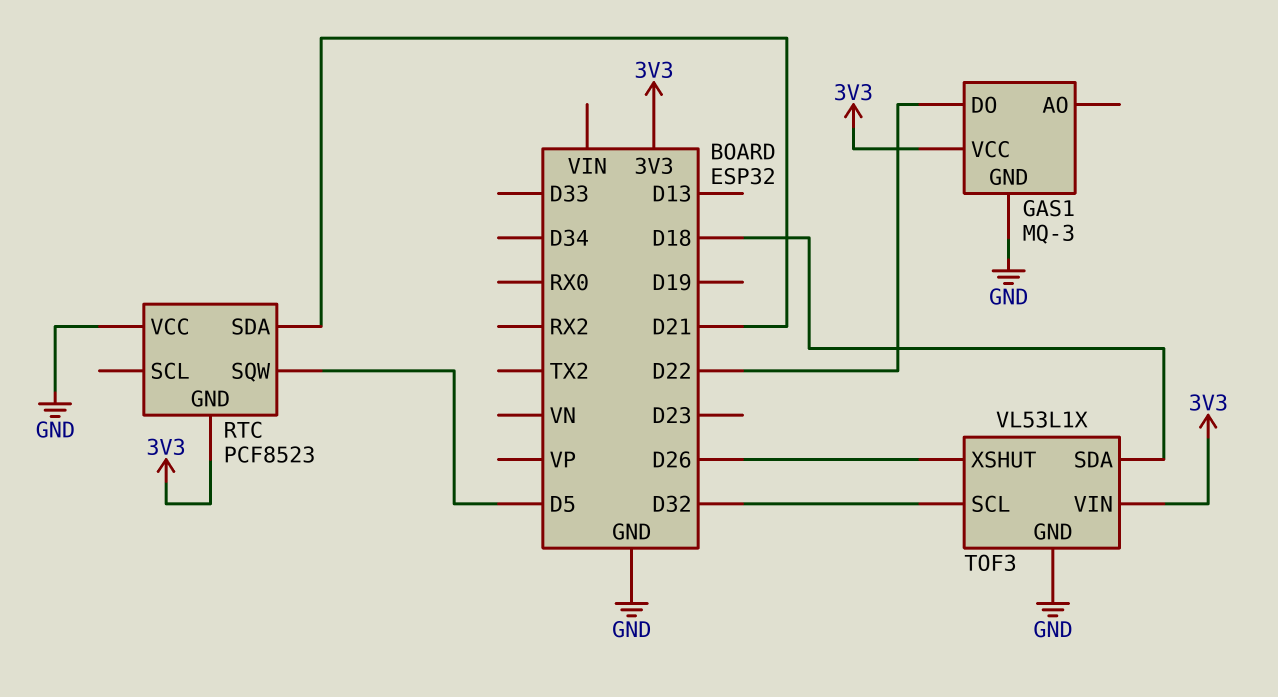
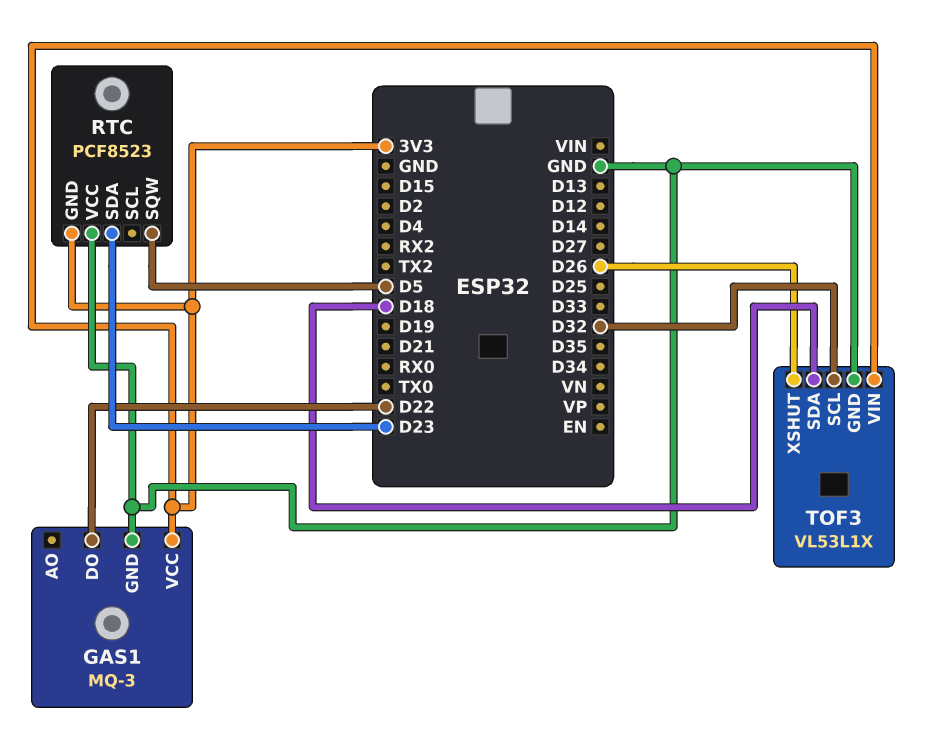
RTC pin SDA: D21 -> D23

